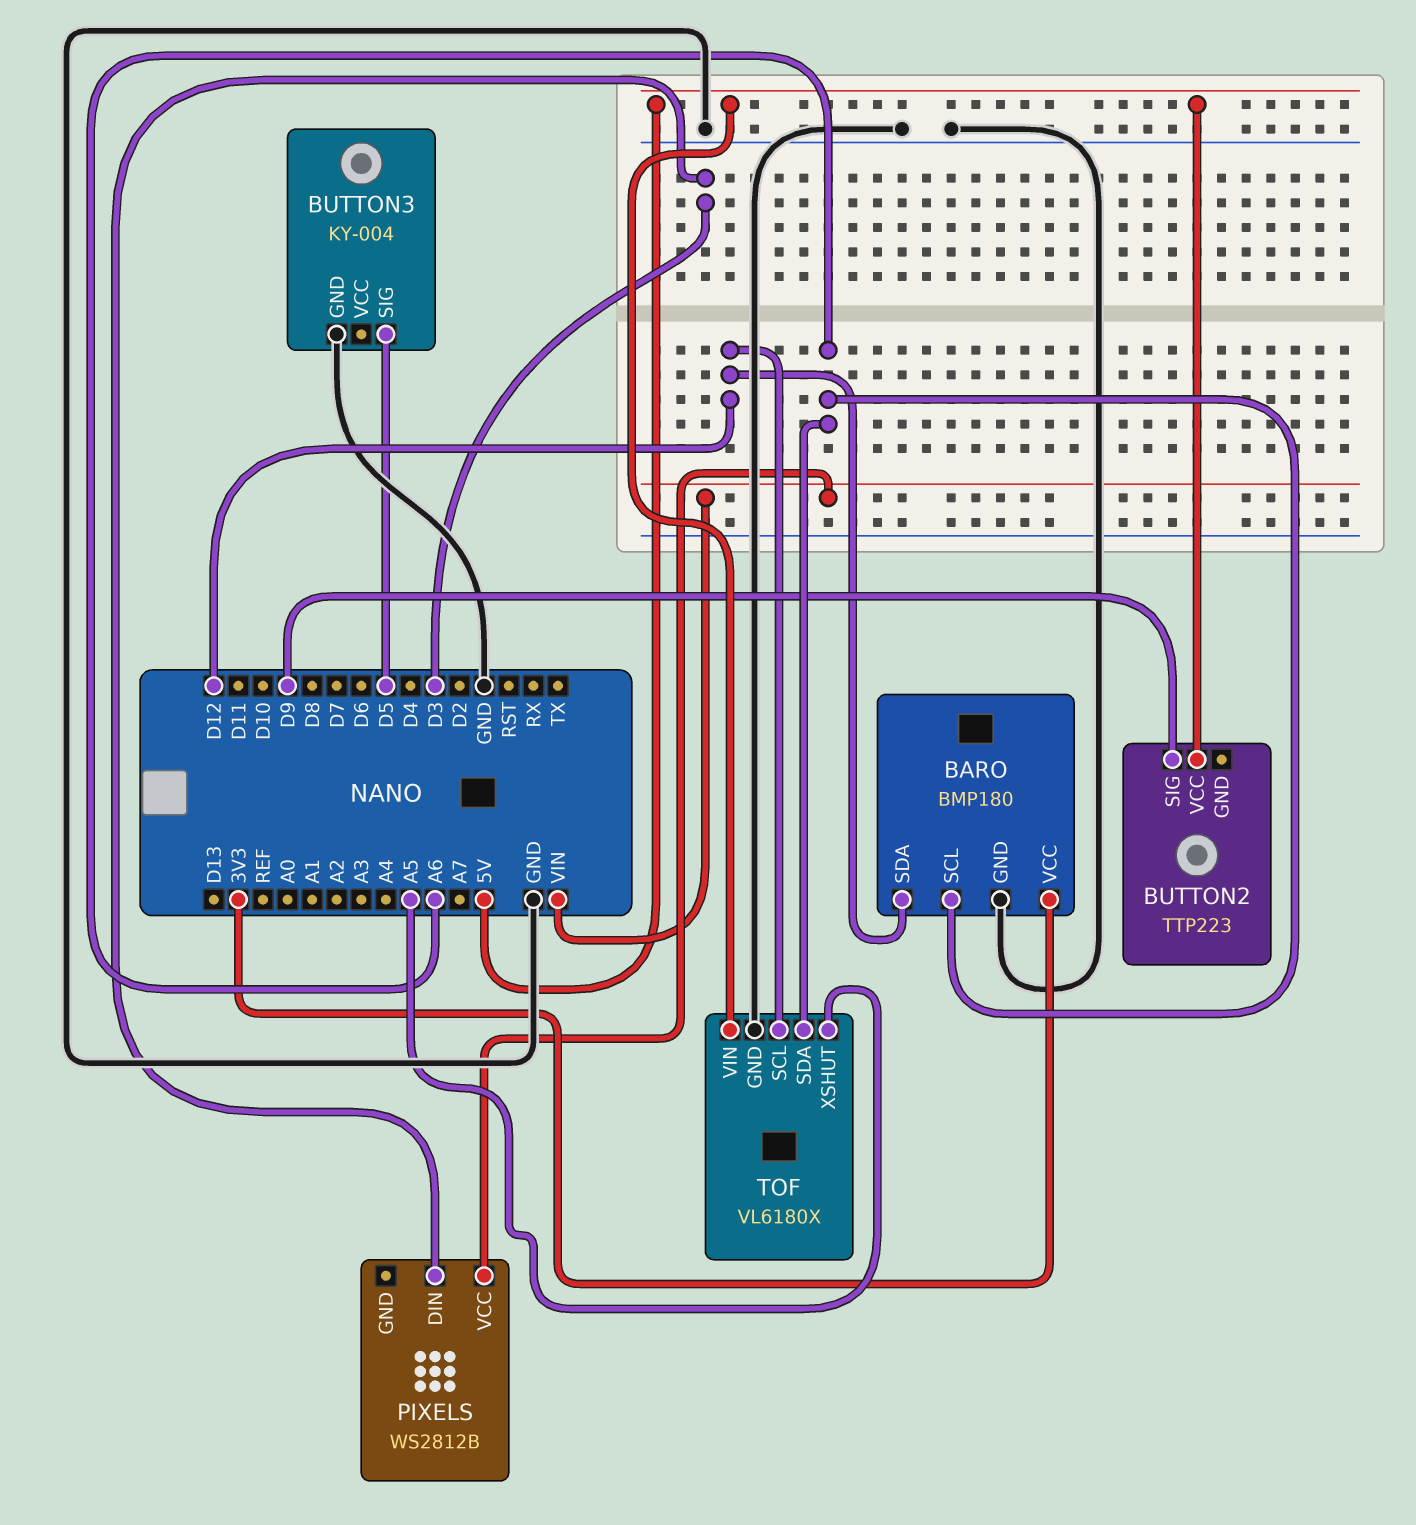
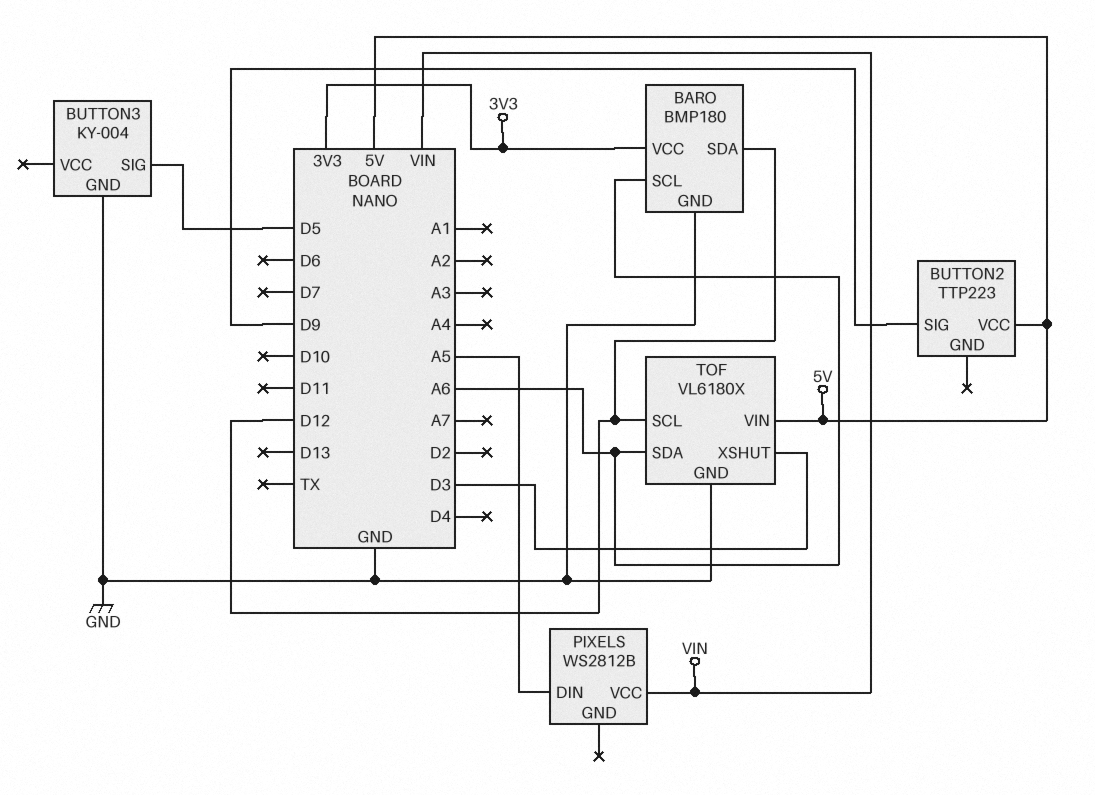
PIXELS pin DIN: D3 -> A5
TOF pin XSHUT: A5 -> D3

